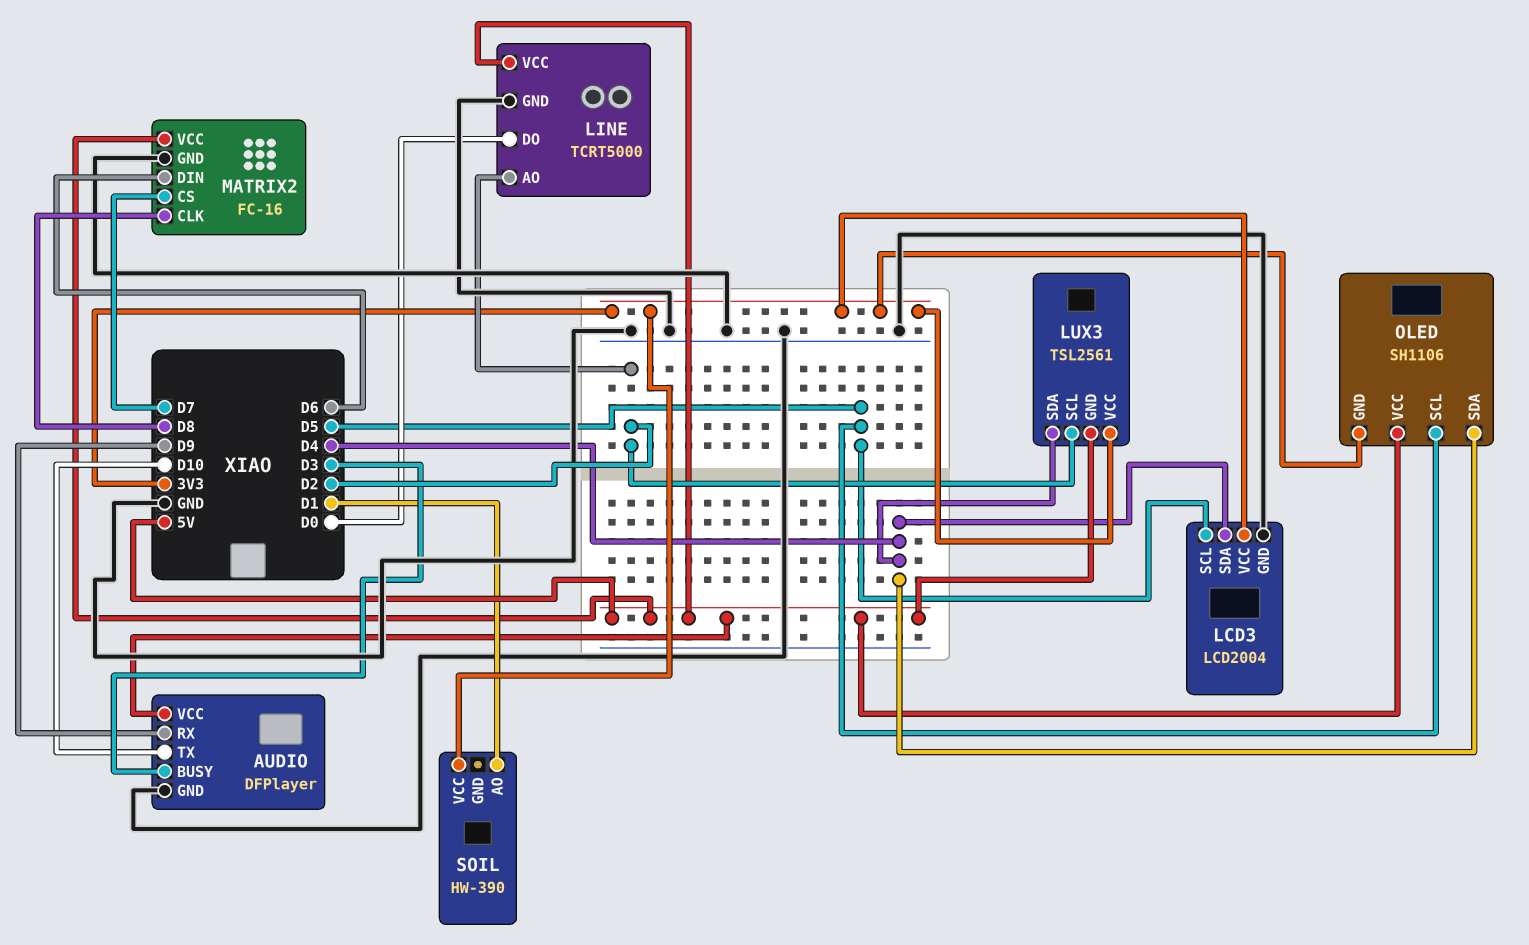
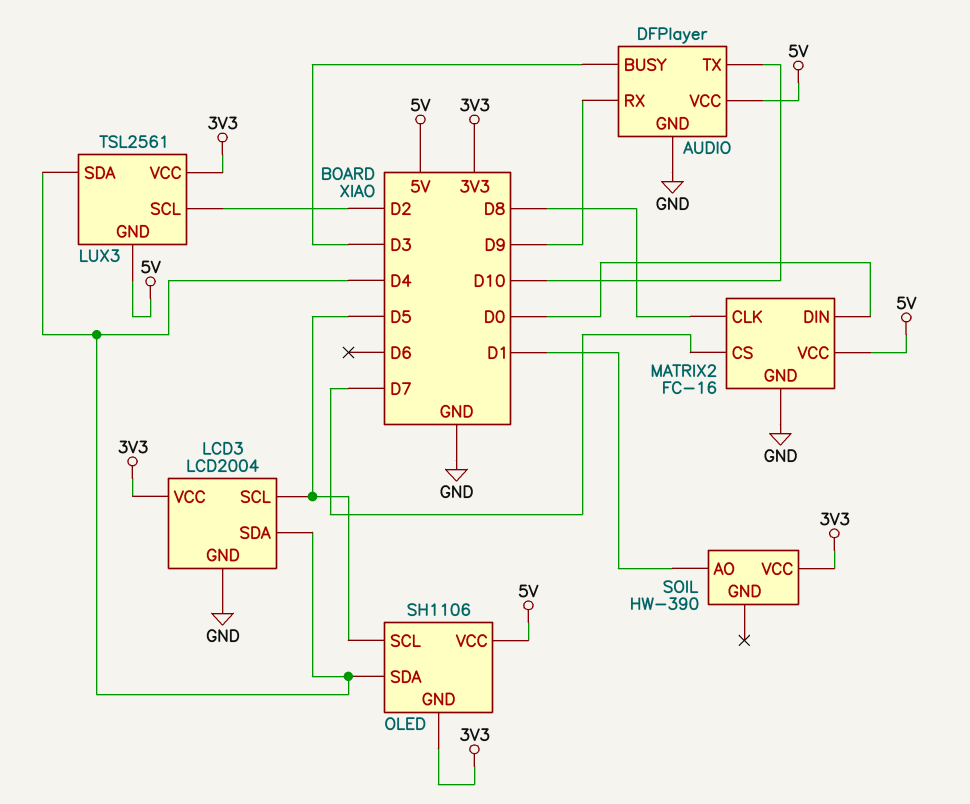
LINE: TCRT5000 -> none
LINE pin AO: D2 -> none
LINE pin DO: D0 -> none
LINE pin GND: GND -> none
LINE pin VCC: 5V -> none
MATRIX2 pin DIN: D6 -> D0

